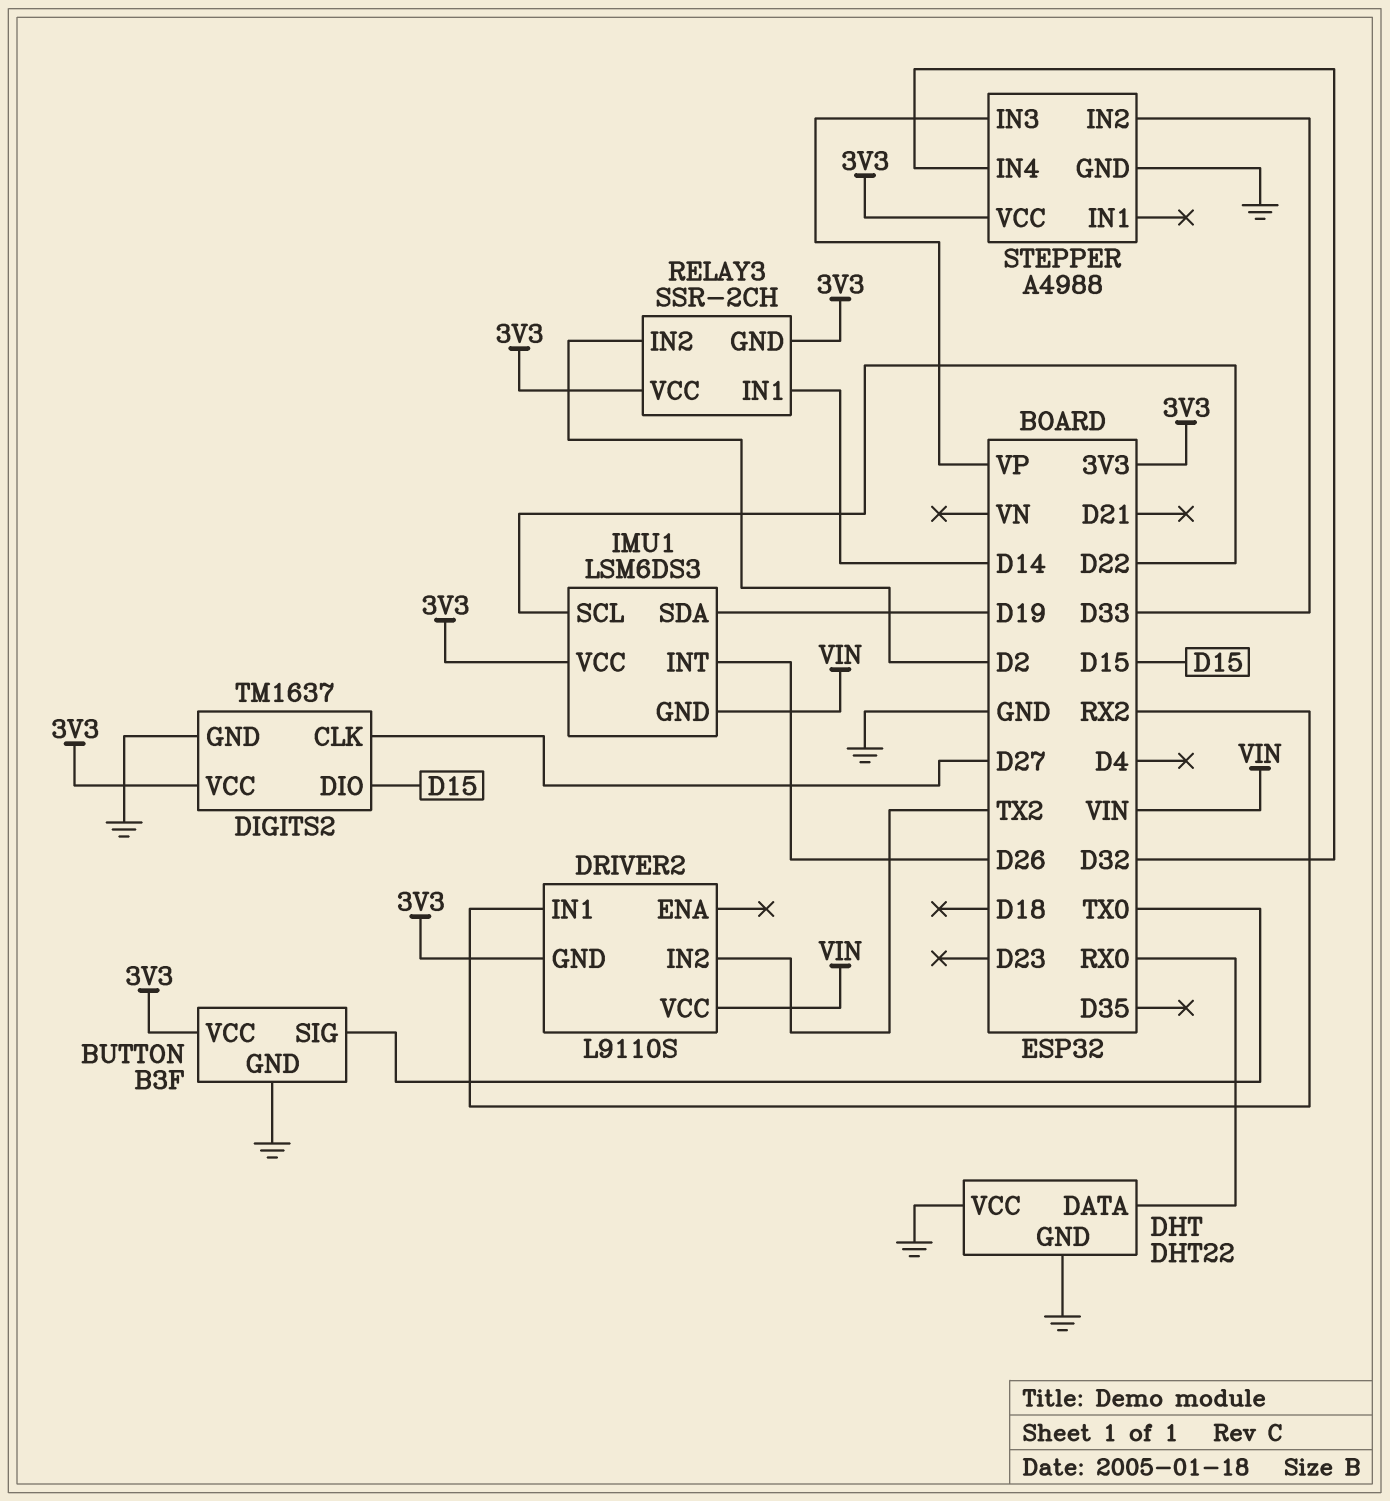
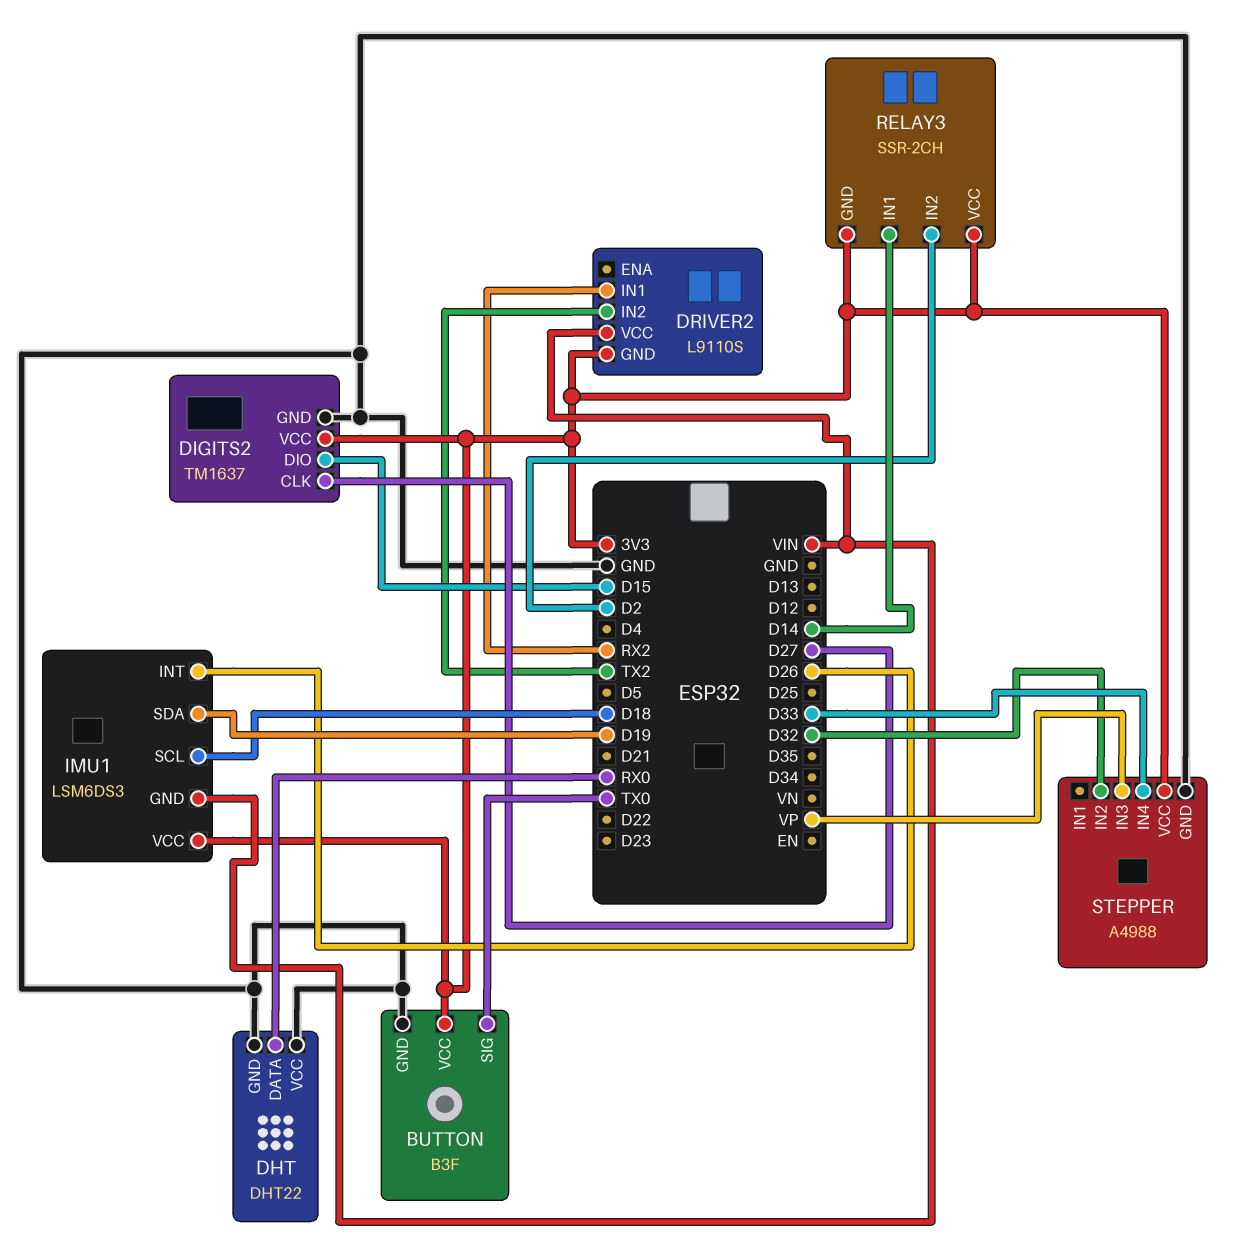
IMU1 pin SCL: D22 -> D18
STEPPER pin IN2: D33 -> D32
STEPPER pin IN4: D32 -> D33

